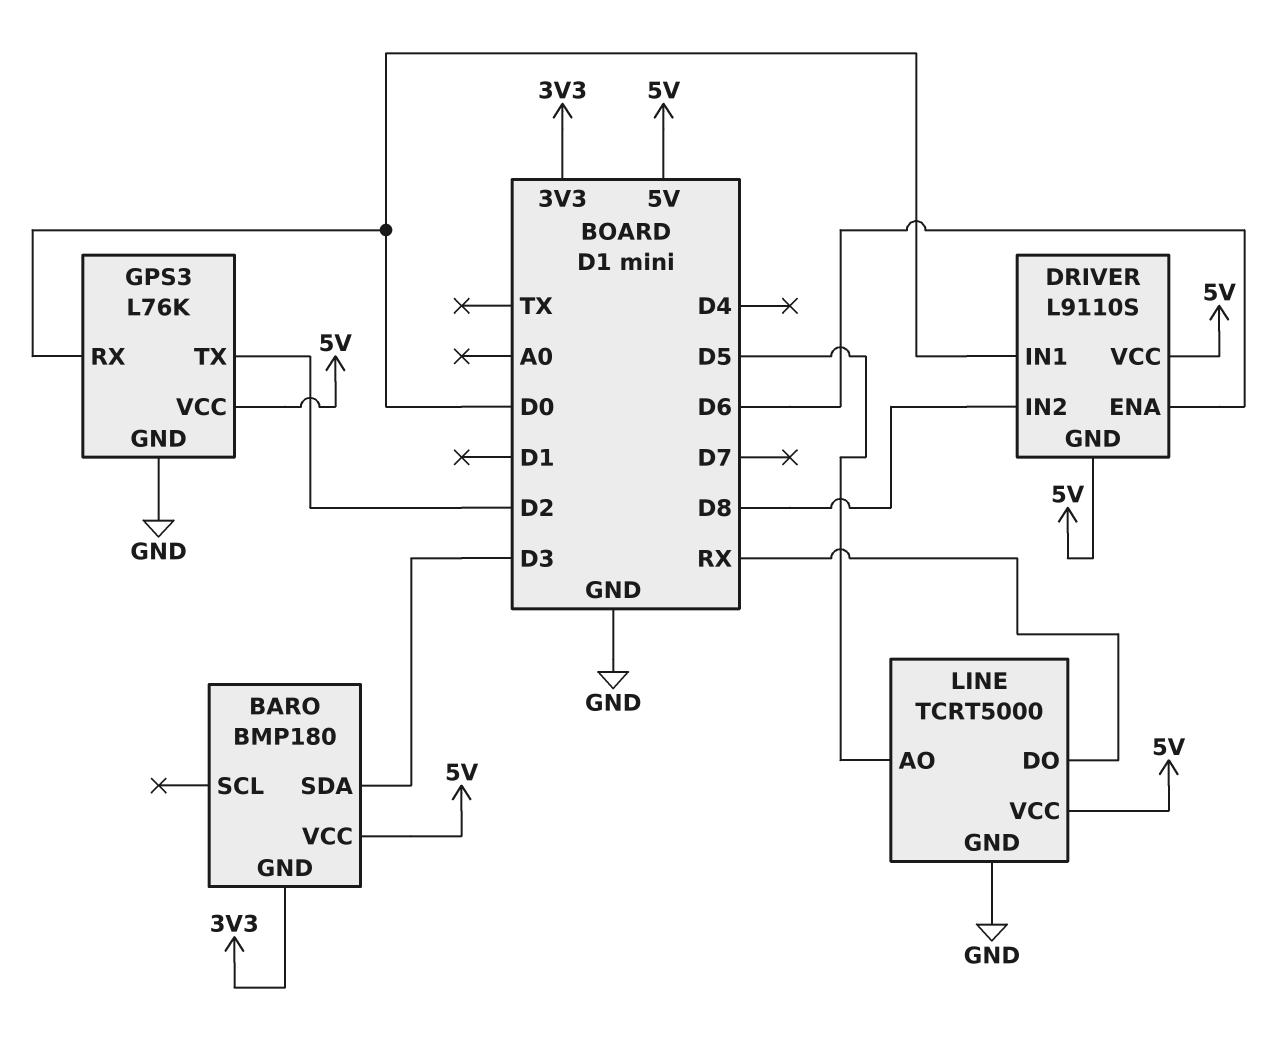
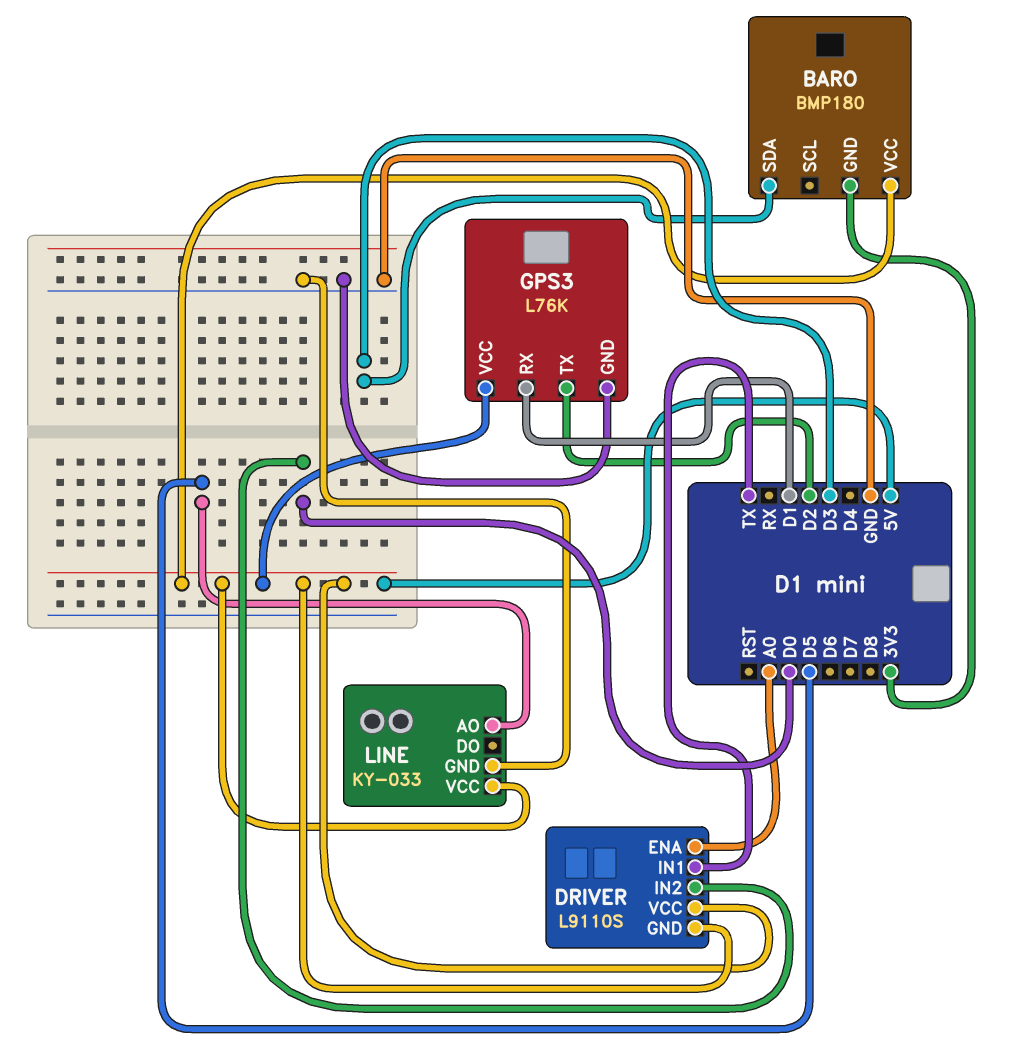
DRIVER pin ENA: D6 -> A0
DRIVER pin IN1: D0 -> TX
DRIVER pin IN2: D8 -> D0
GPS3 pin RX: D0 -> D1
LINE: TCRT5000 -> KY-033
LINE pin DO: RX -> none

